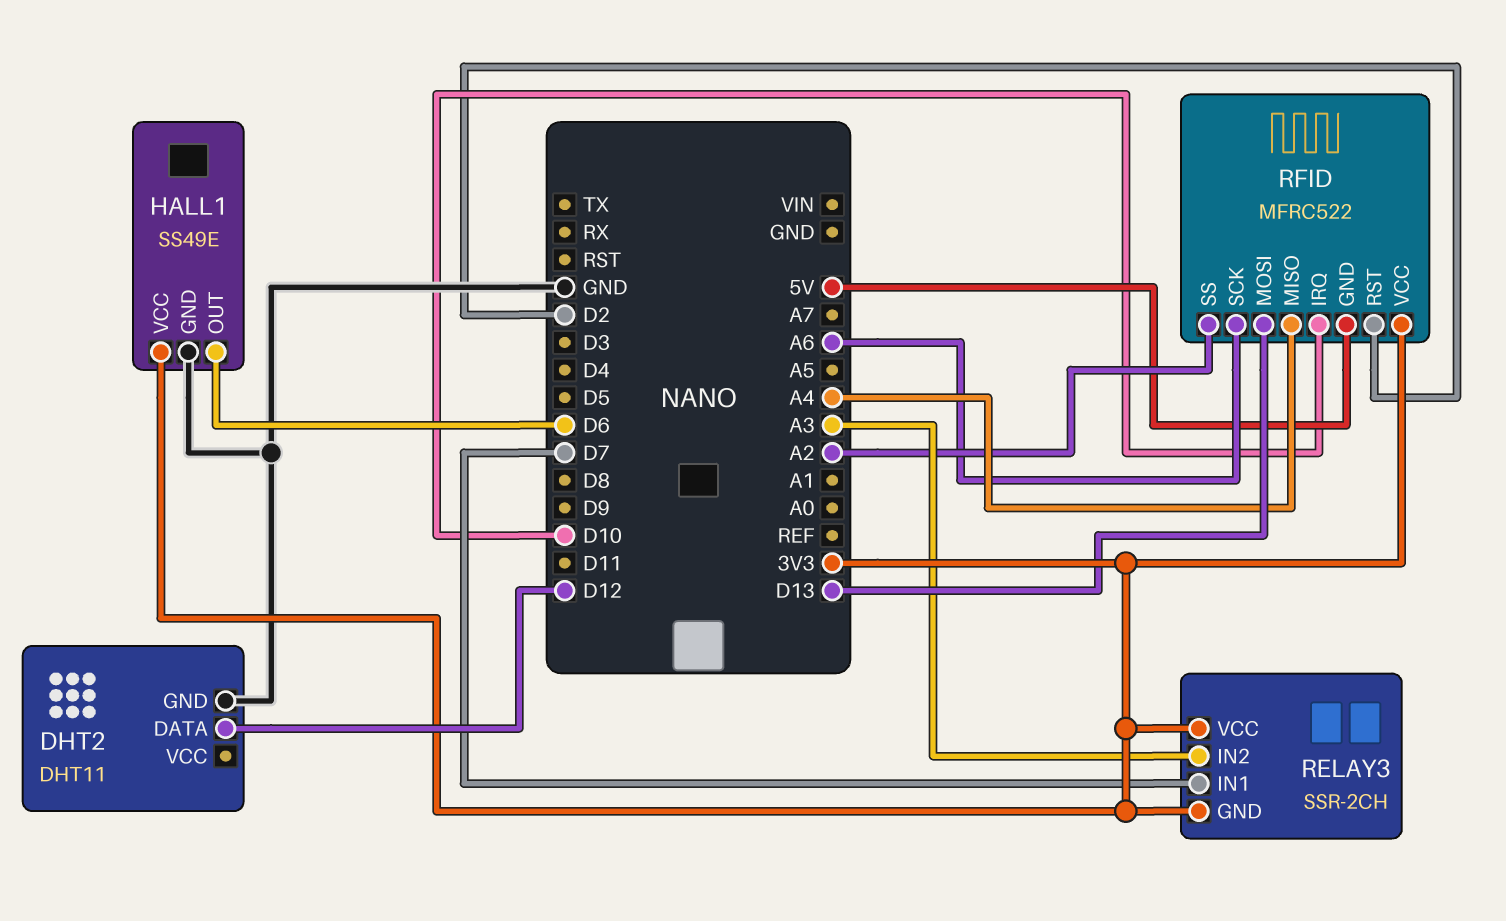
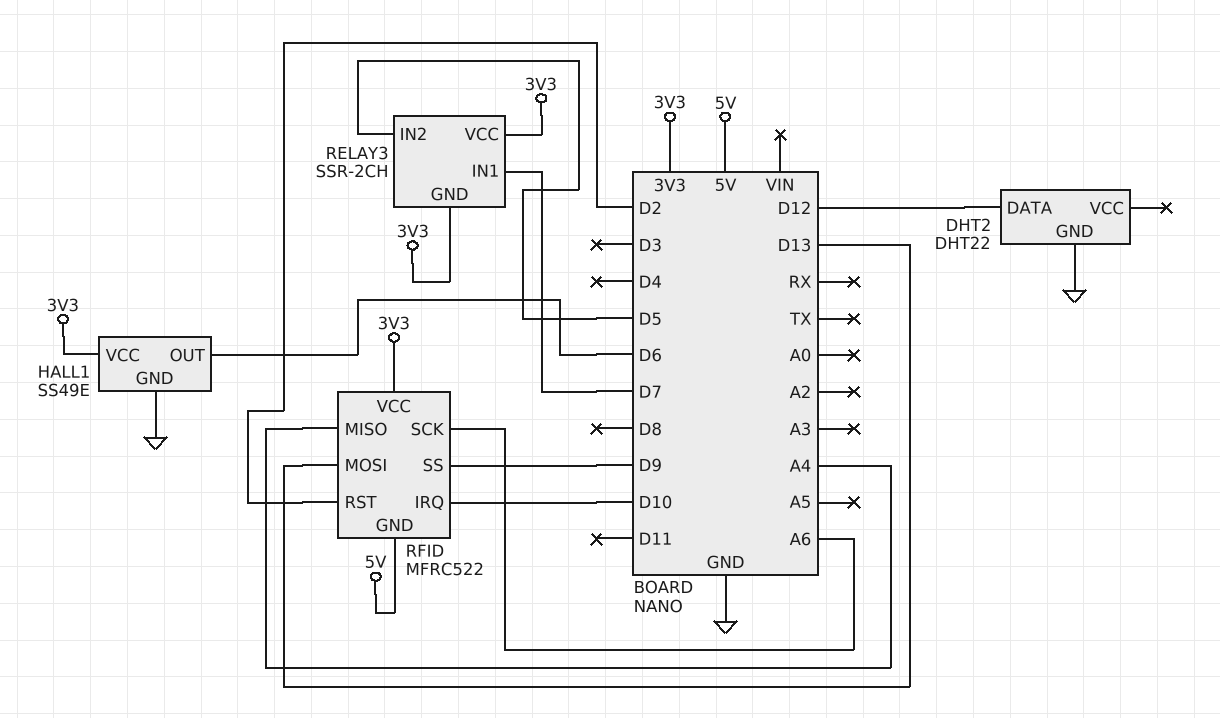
DHT2: DHT11 -> DHT22
RELAY3 pin IN2: A3 -> D5
RFID pin SS: A2 -> D9

